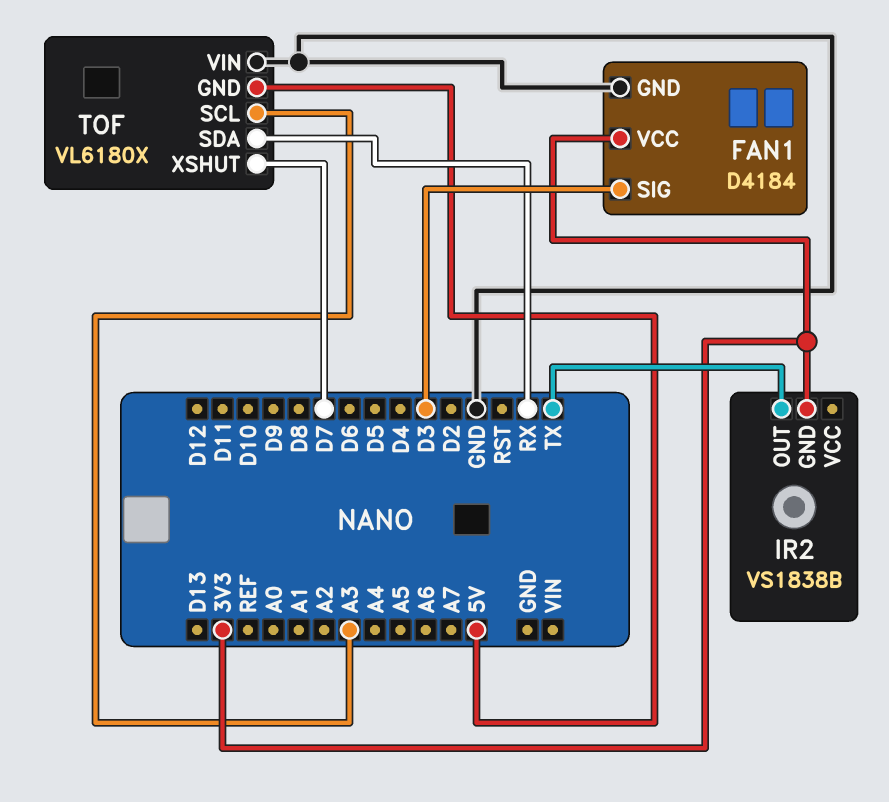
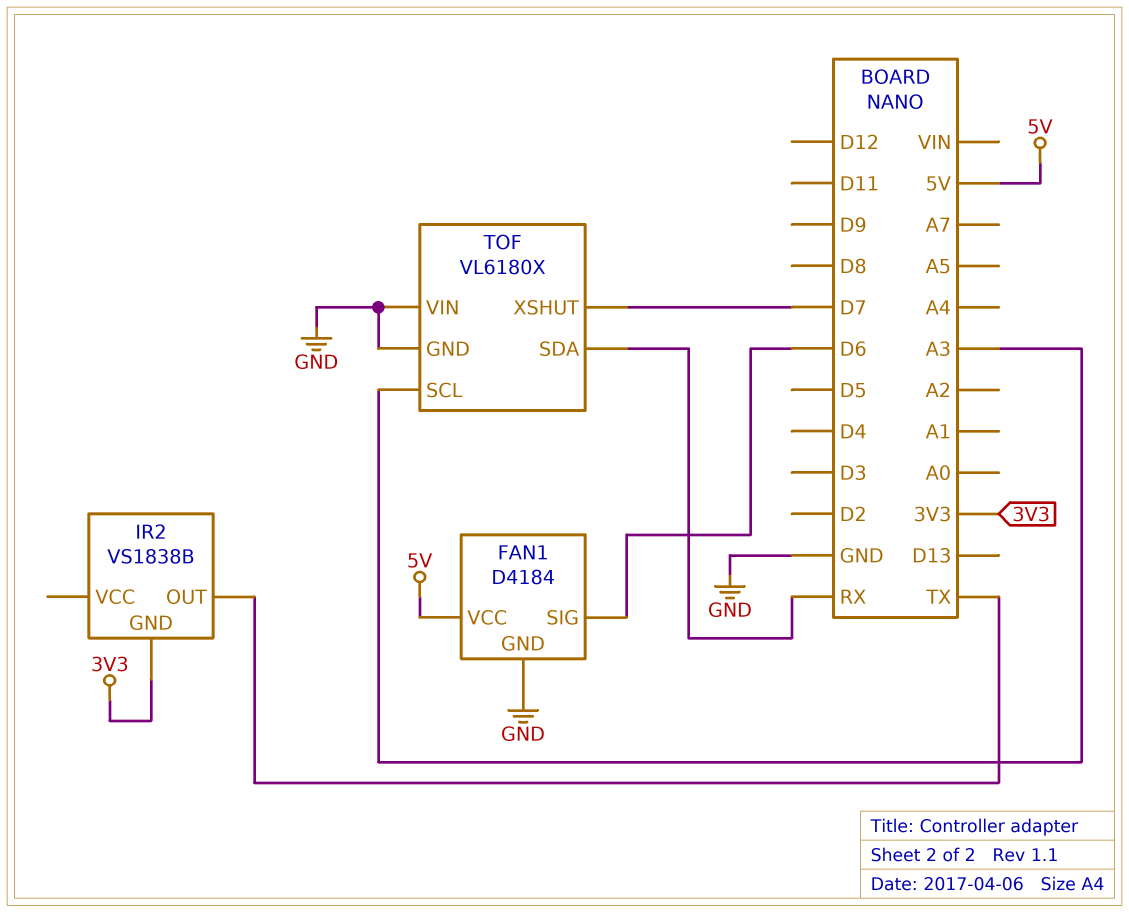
FAN1 pin SIG: D3 -> D6
FAN1 pin VCC: 3V3 -> 5V
TOF pin GND: 5V -> GND

